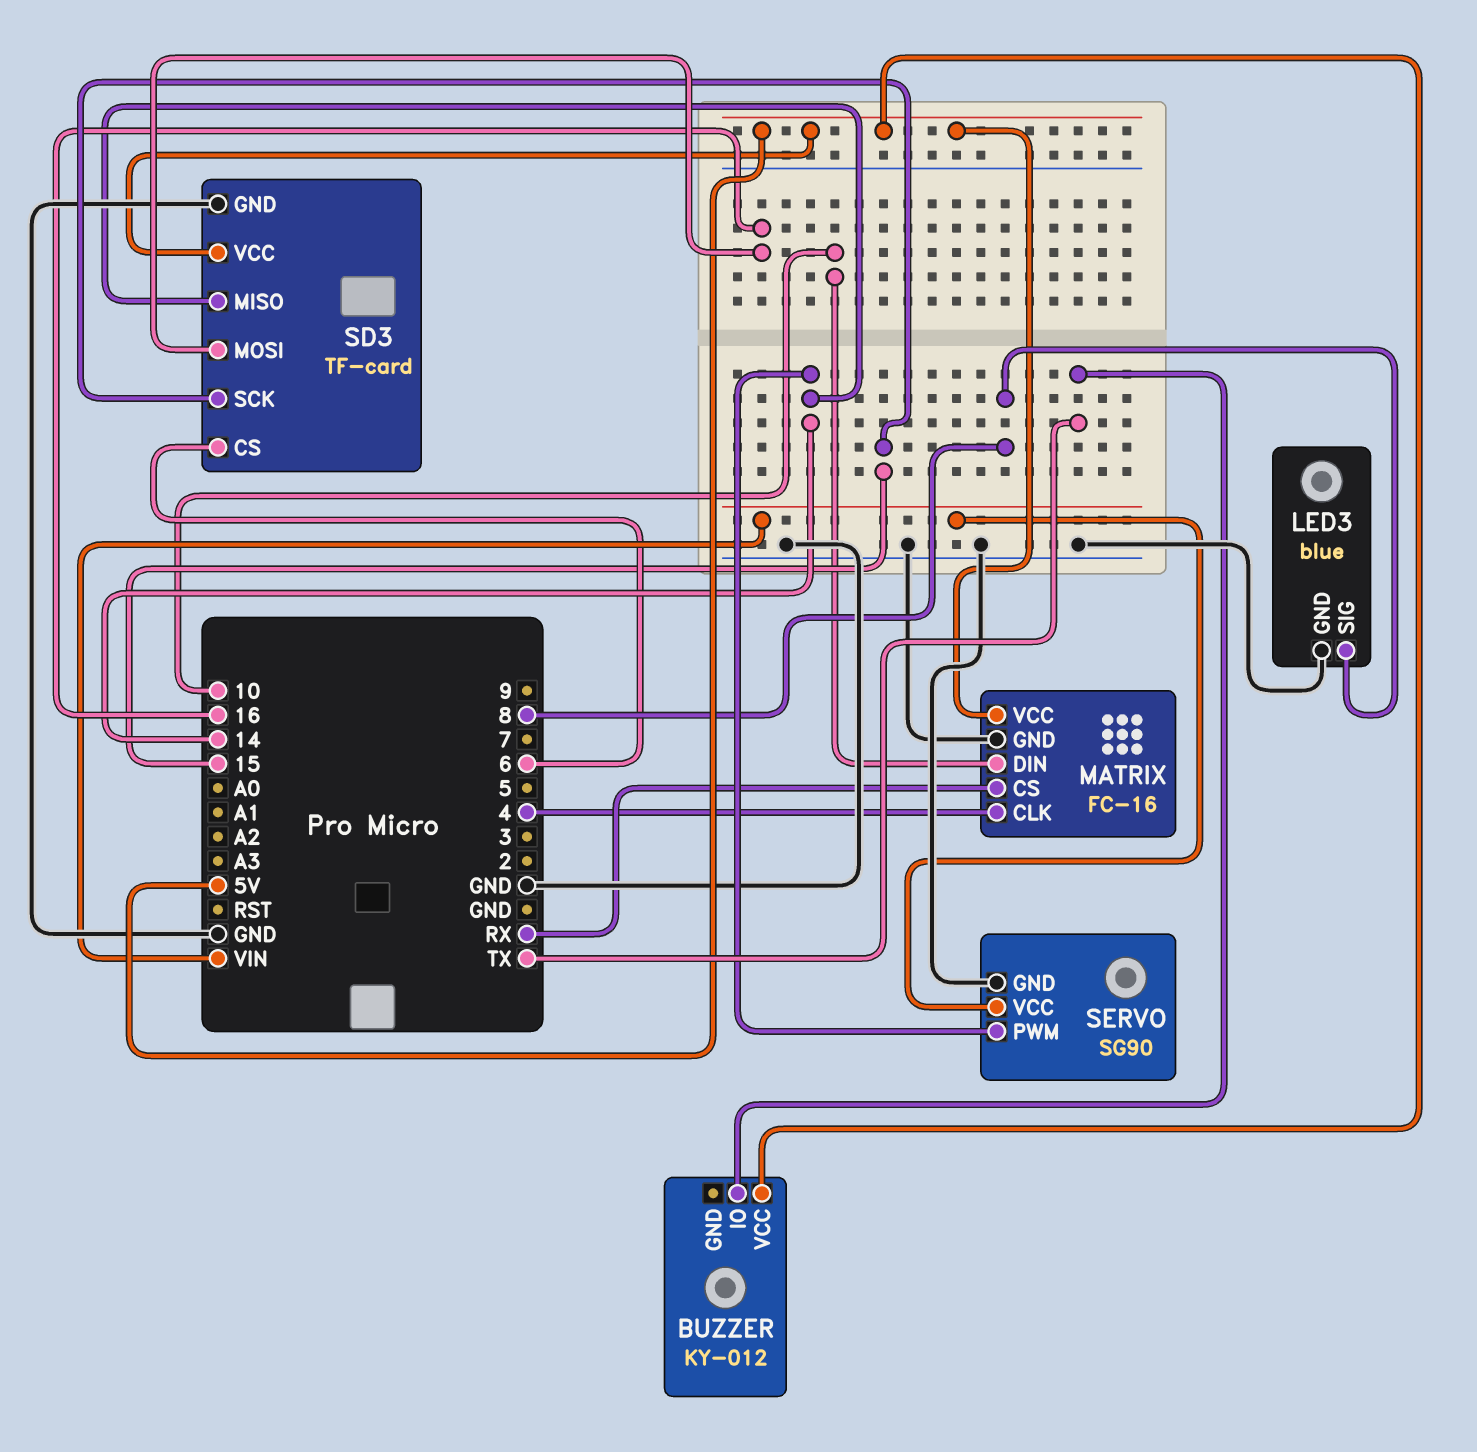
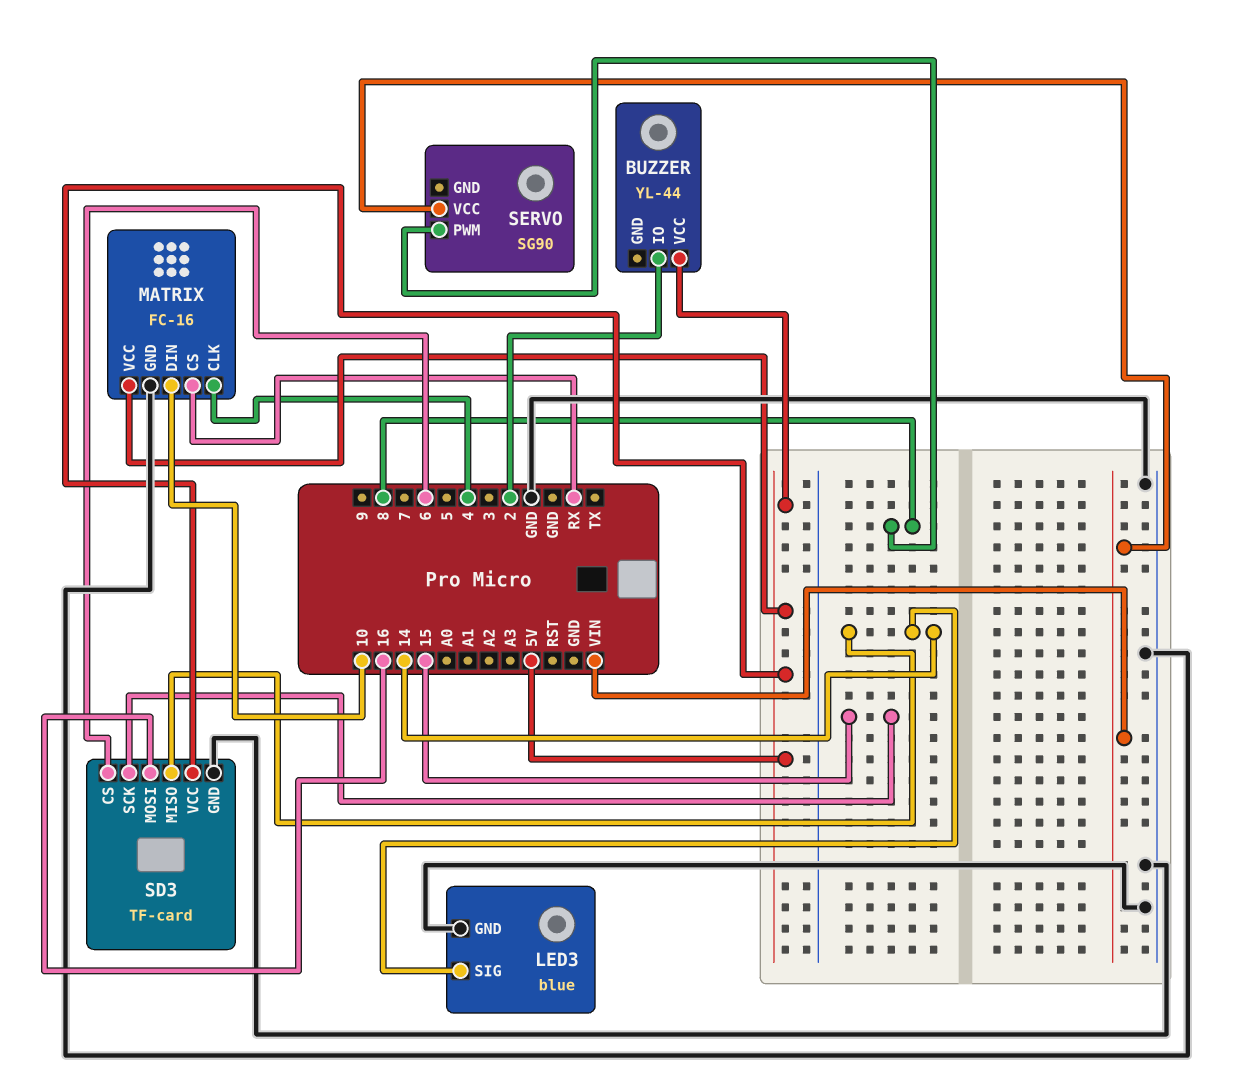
BUZZER: KY-012 -> YL-44
BUZZER pin IO: TX -> 2
LED3 pin SIG: 8 -> 14
SERVO pin GND: GND -> none
SERVO pin PWM: 14 -> 8

